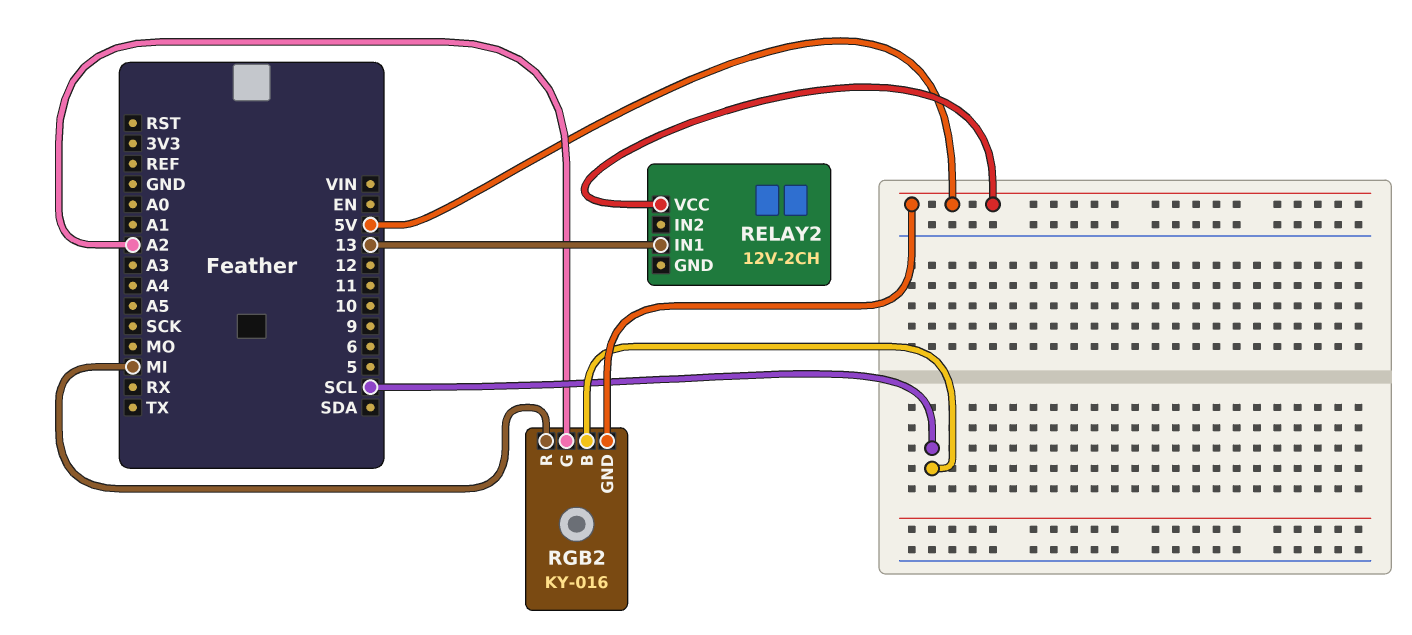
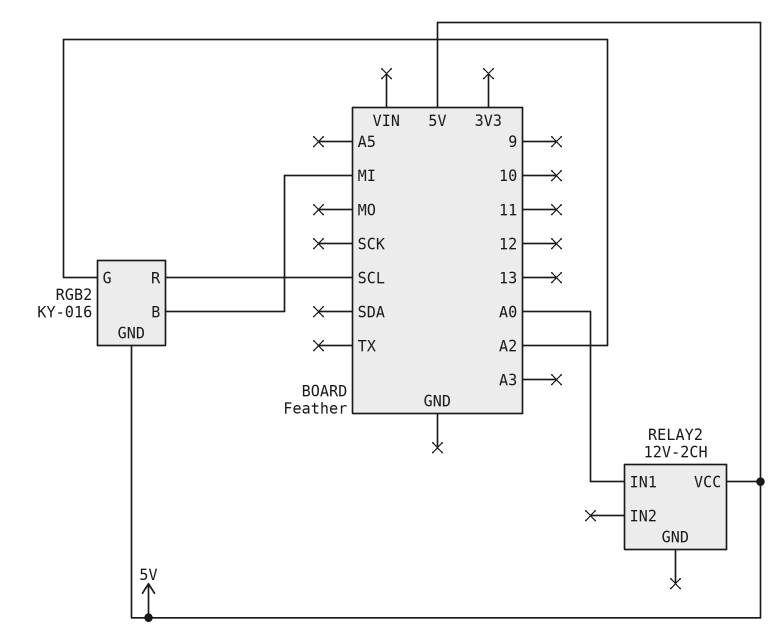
RELAY2 pin IN1: 13 -> A0
RGB2 pin B: SCL -> MI
RGB2 pin R: MI -> SCL

